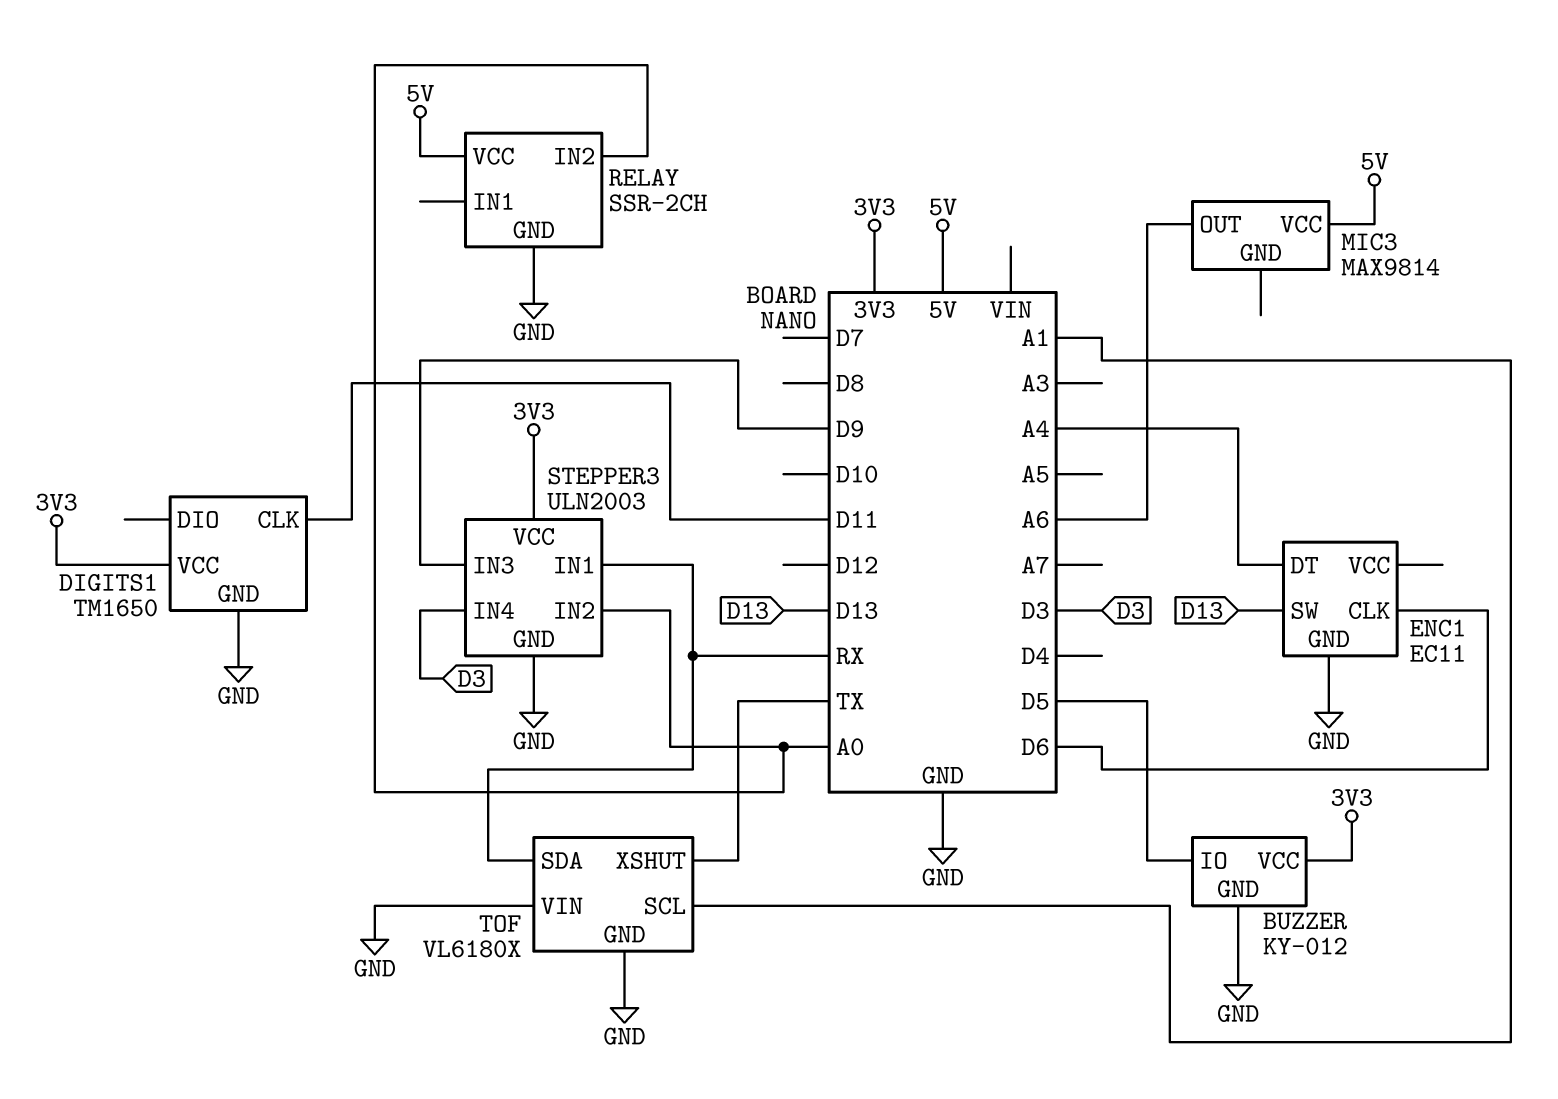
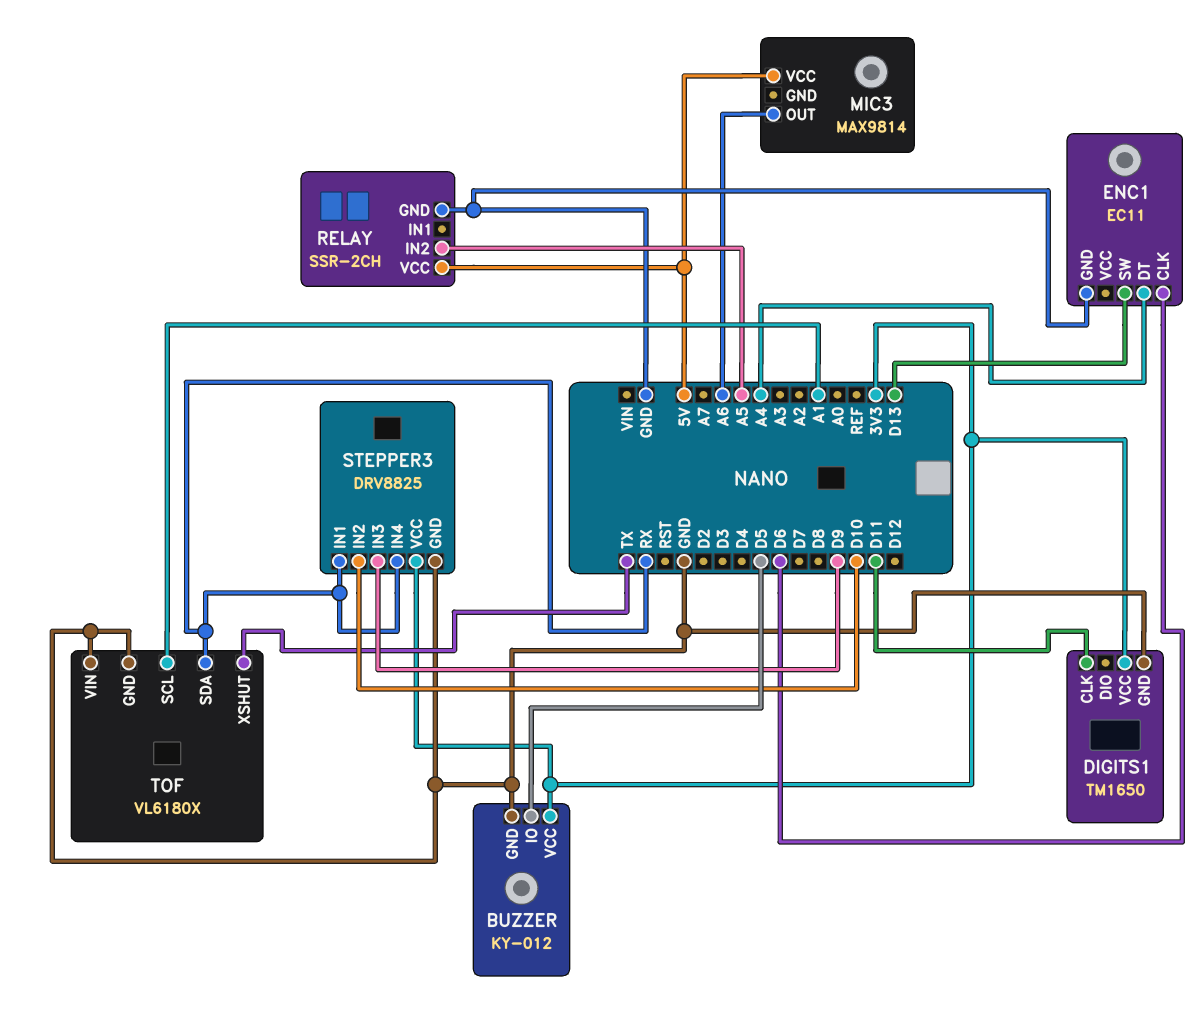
RELAY pin IN2: A0 -> A5
STEPPER3: ULN2003 -> DRV8825
STEPPER3 pin IN2: A0 -> D10
STEPPER3 pin IN4: D3 -> RX

